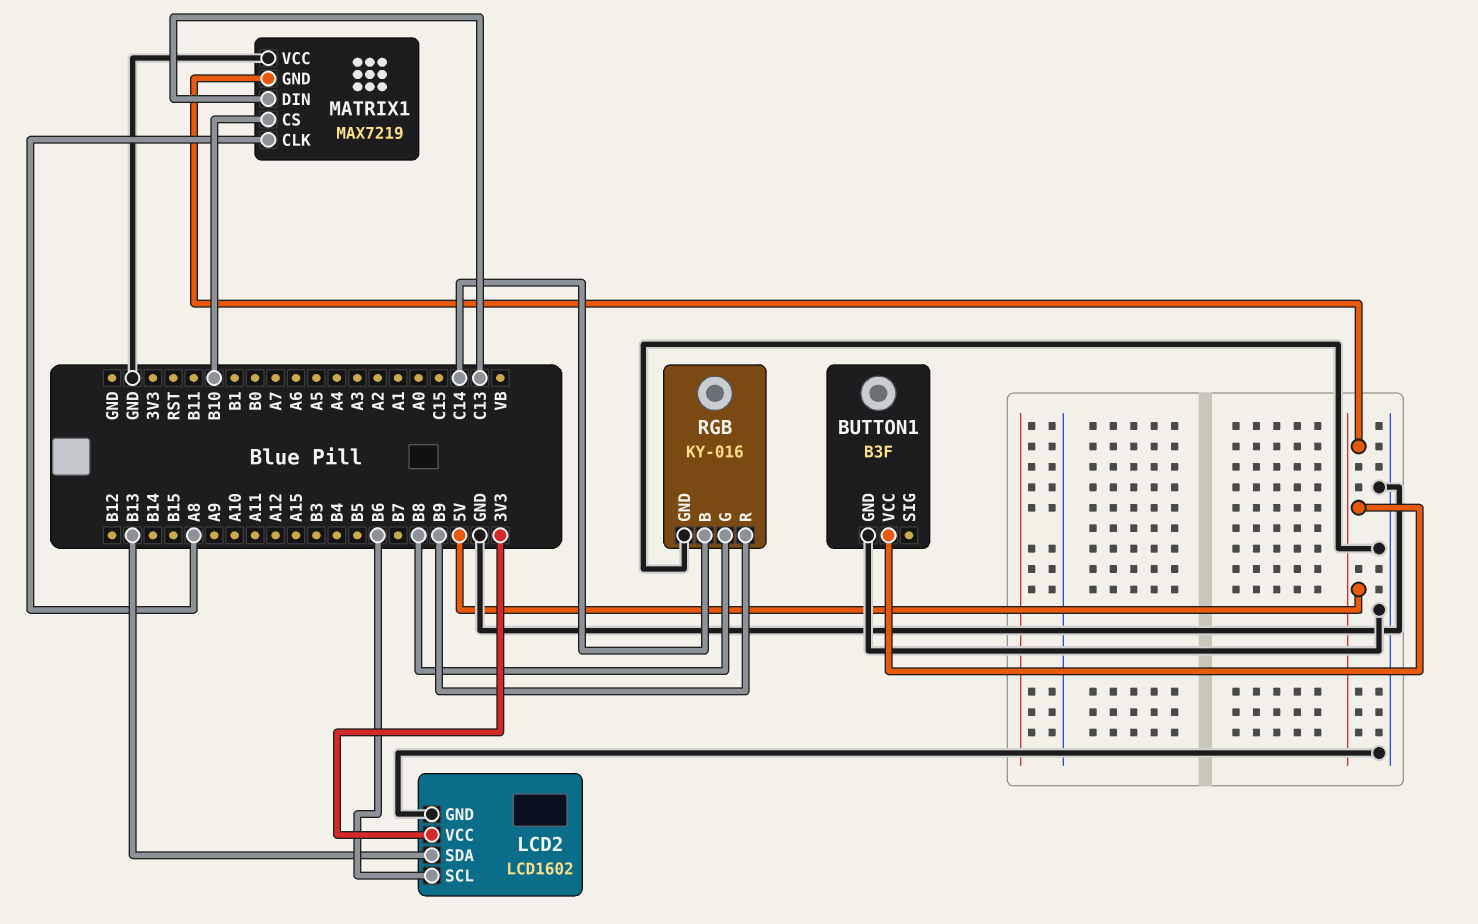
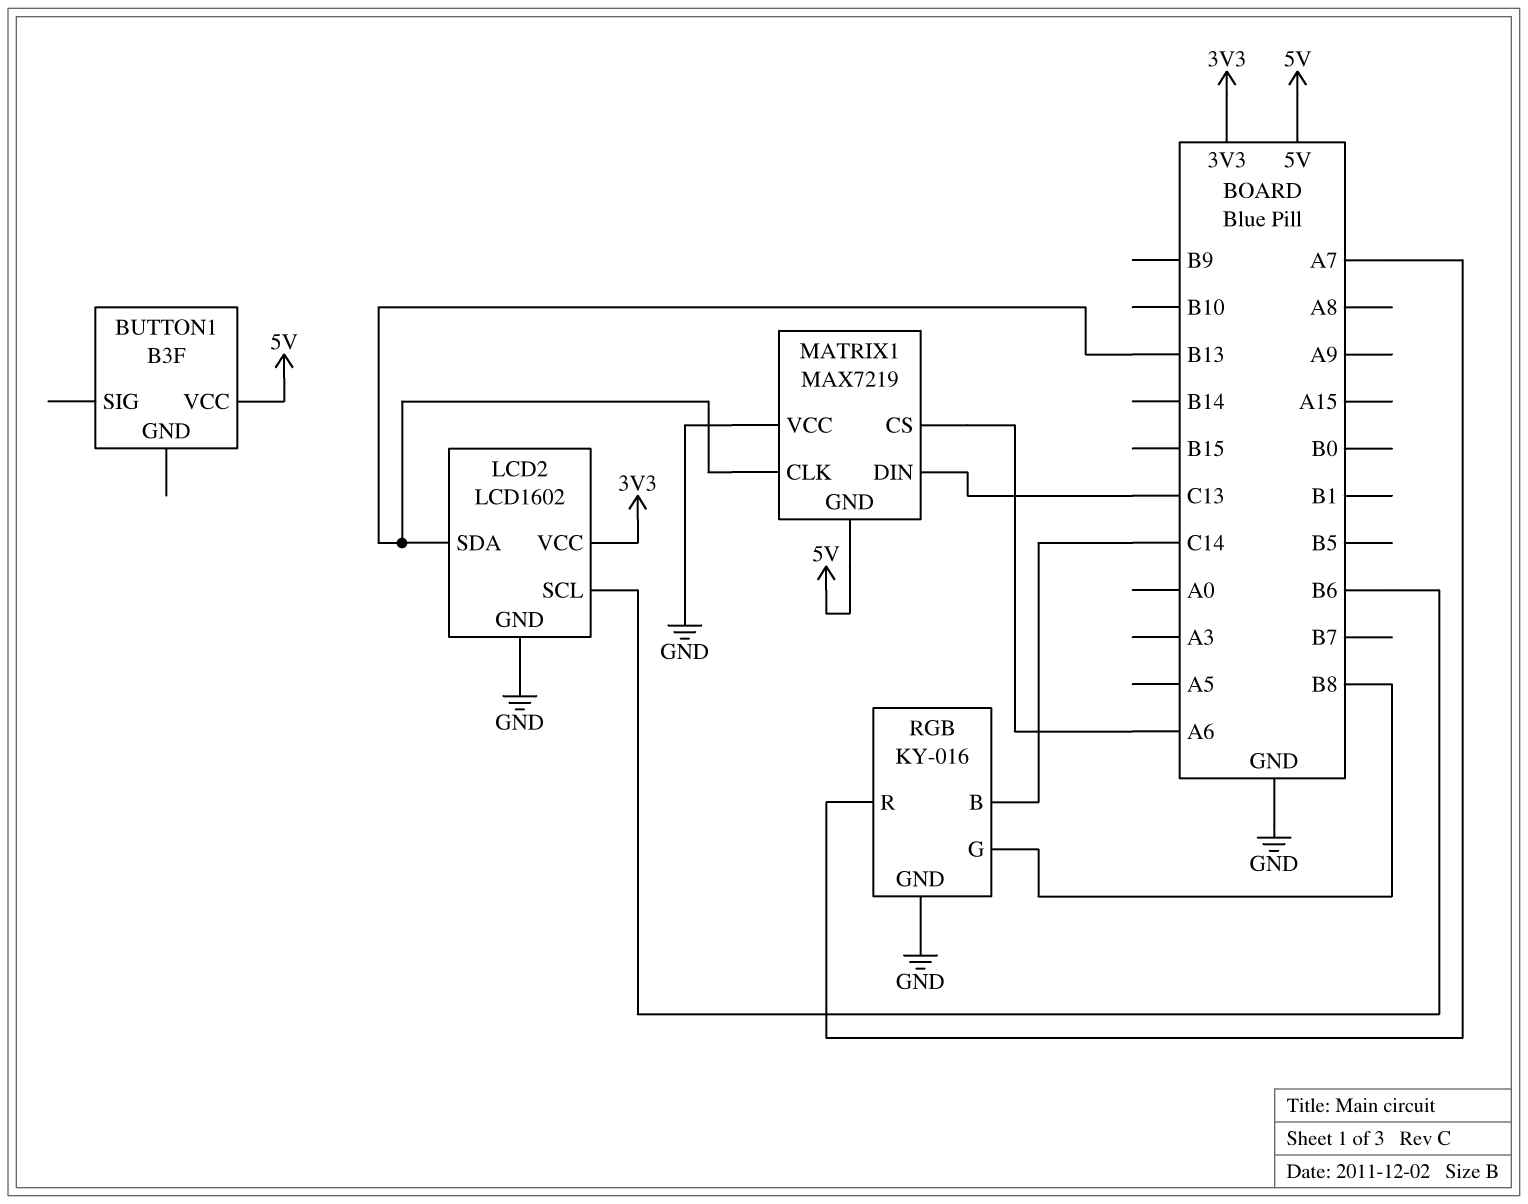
BUTTON1 pin GND: GND -> none
MATRIX1 pin CLK: A8 -> B13
MATRIX1 pin CS: B10 -> A6
RGB pin R: B9 -> A7

